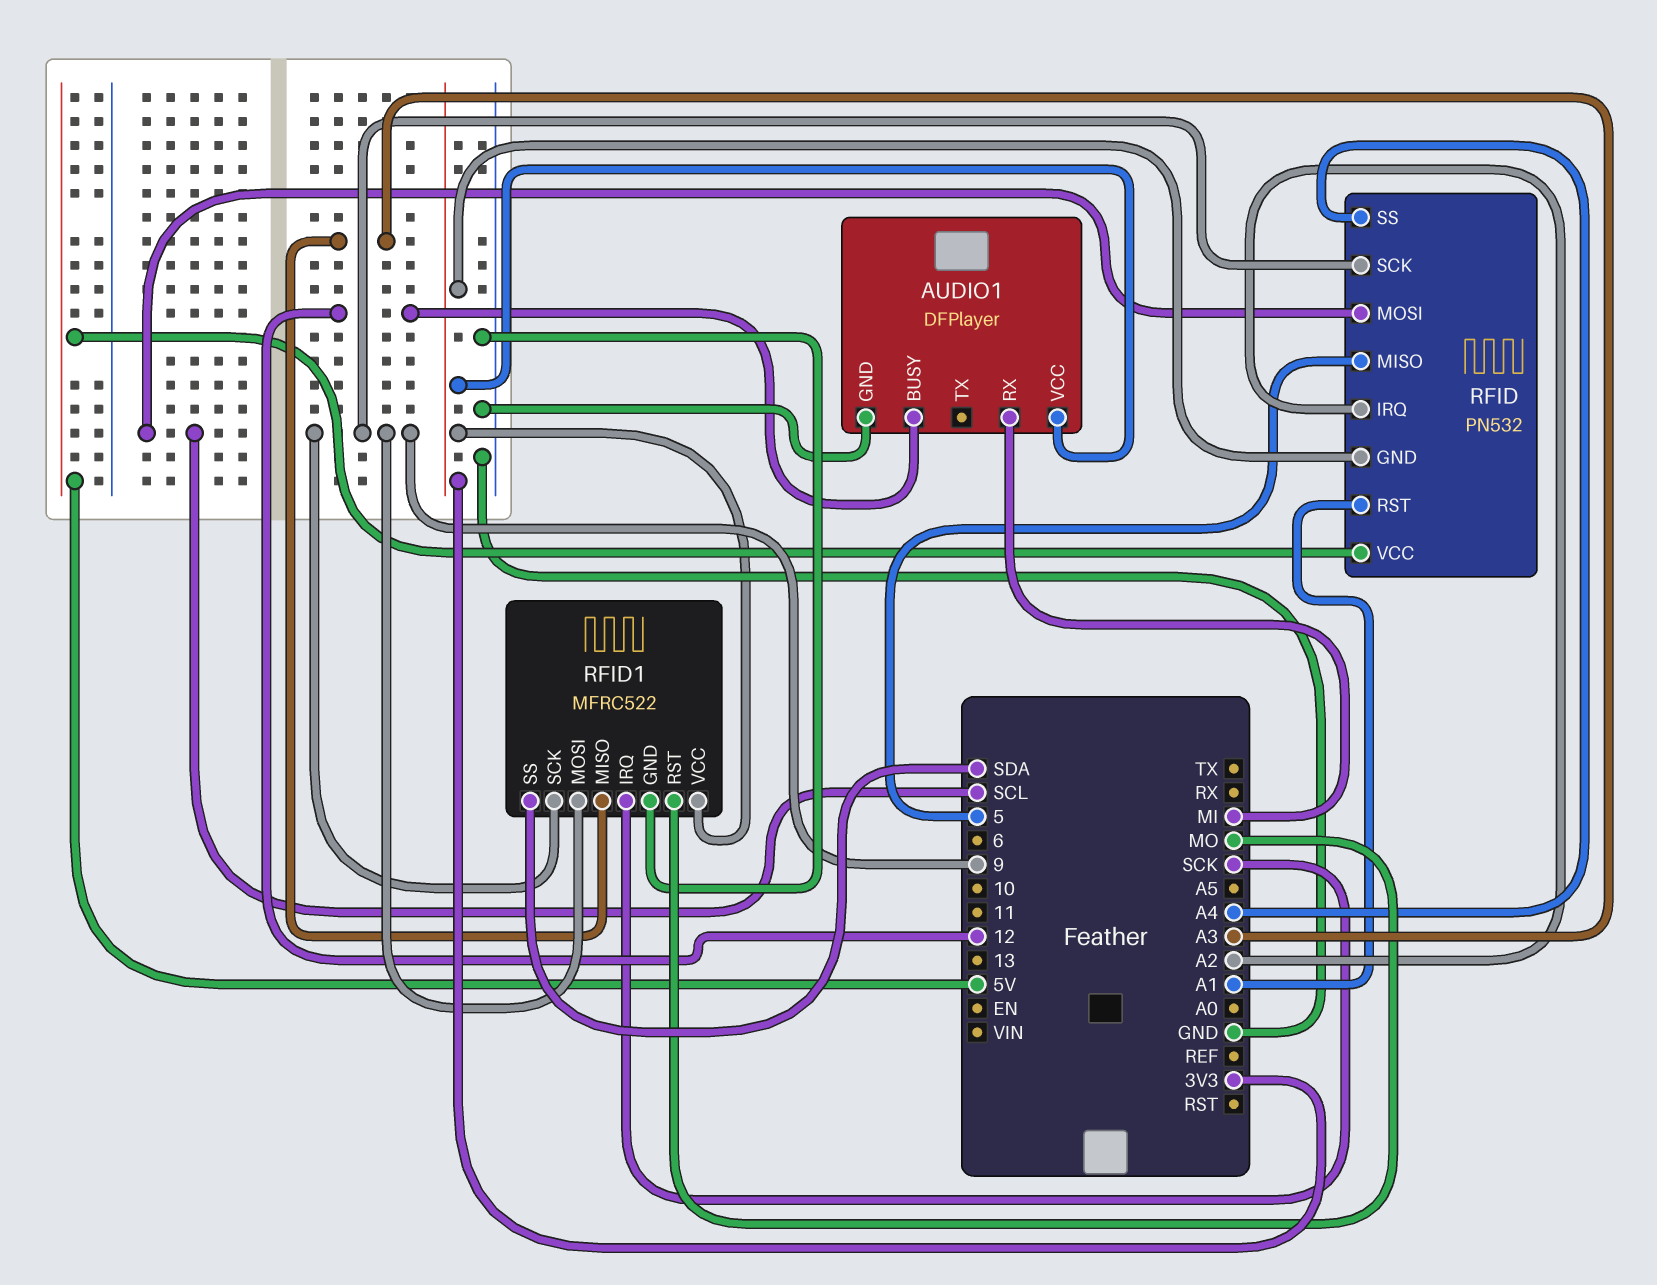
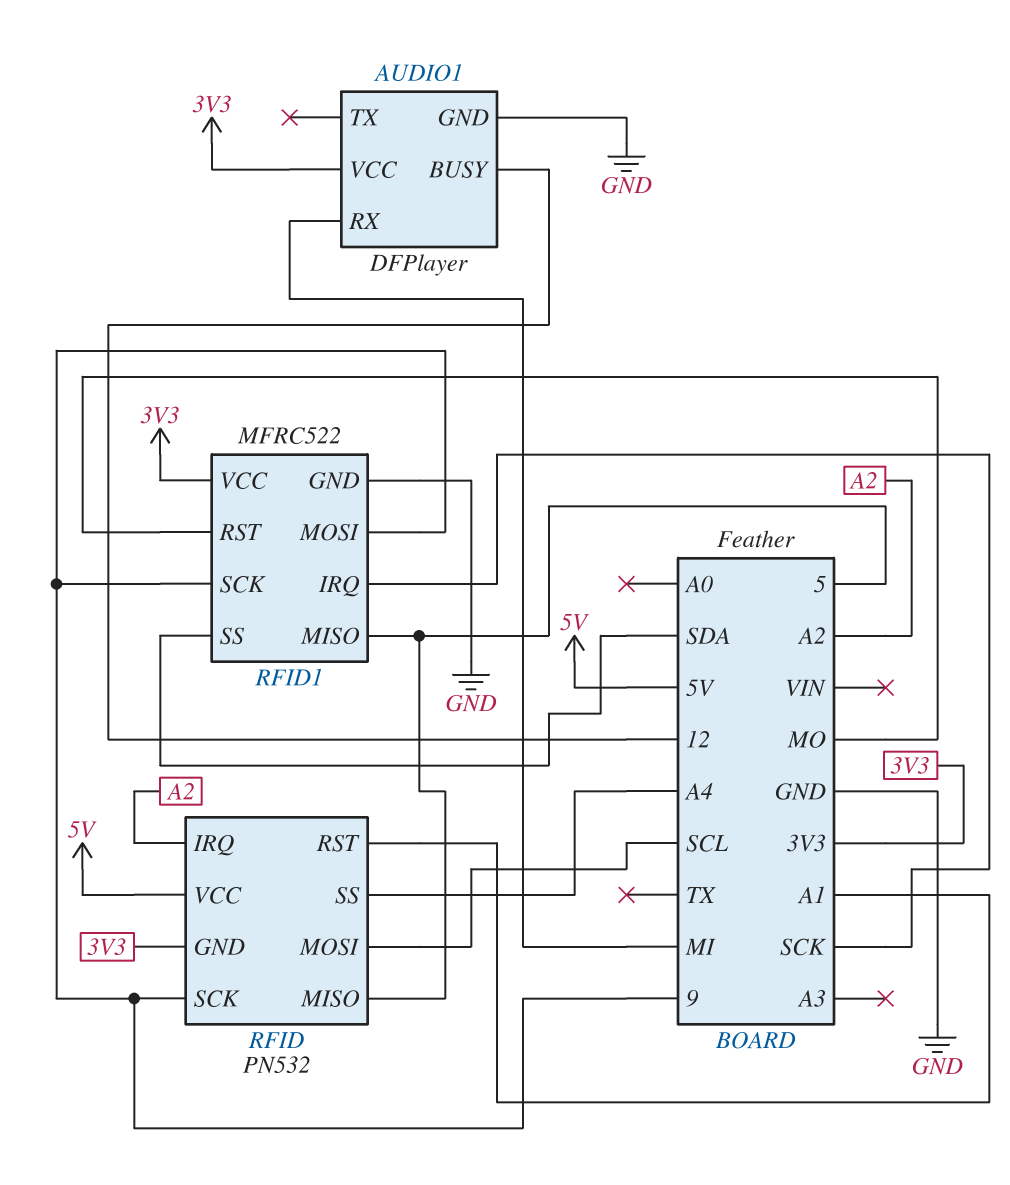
RFID1 pin MISO: A3 -> 5

